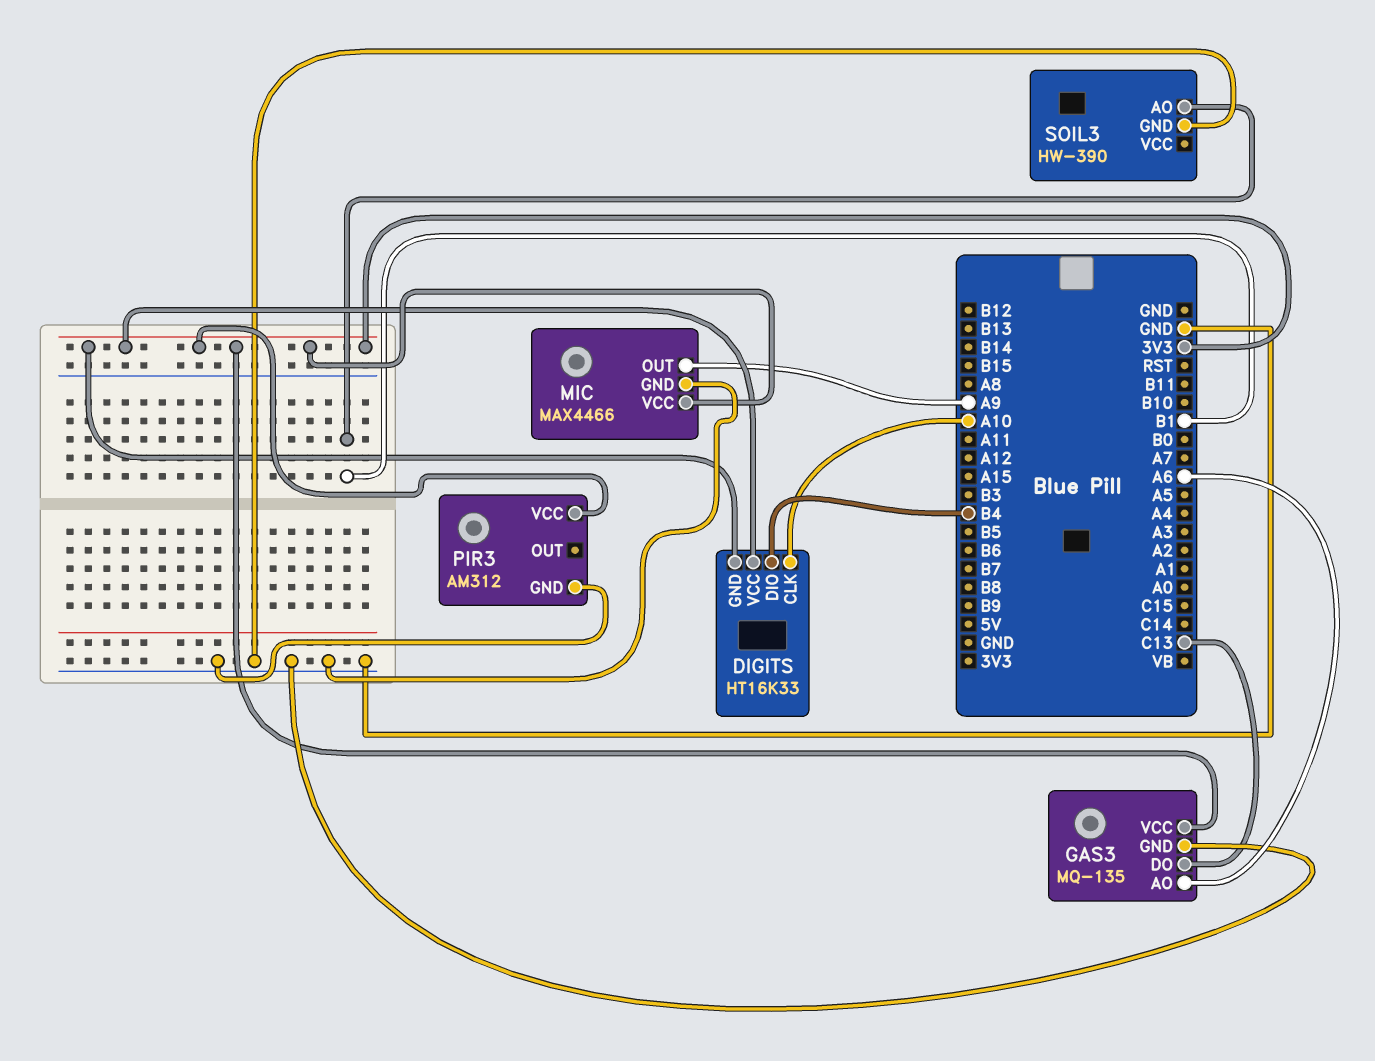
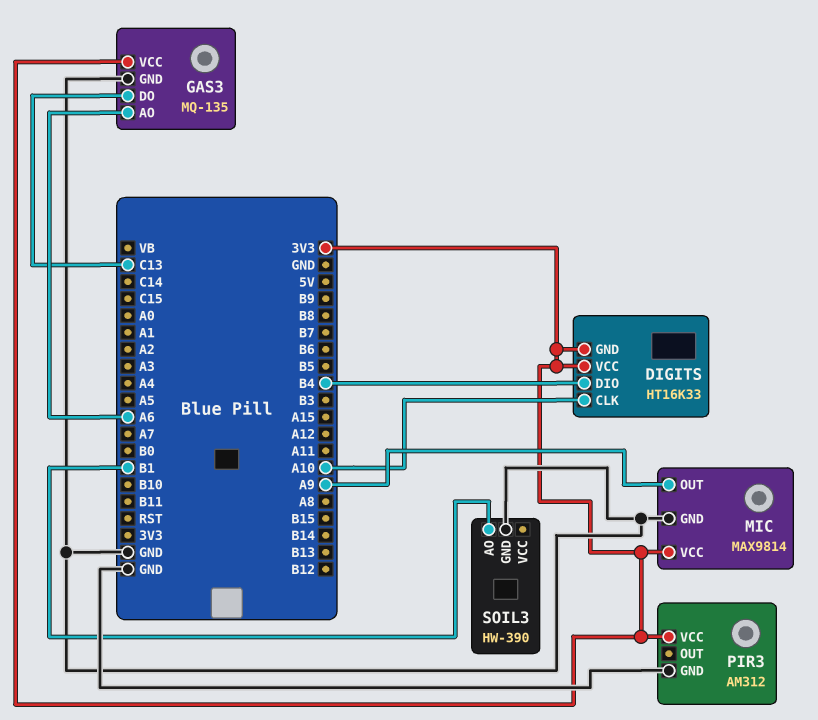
MIC: MAX4466 -> MAX9814

